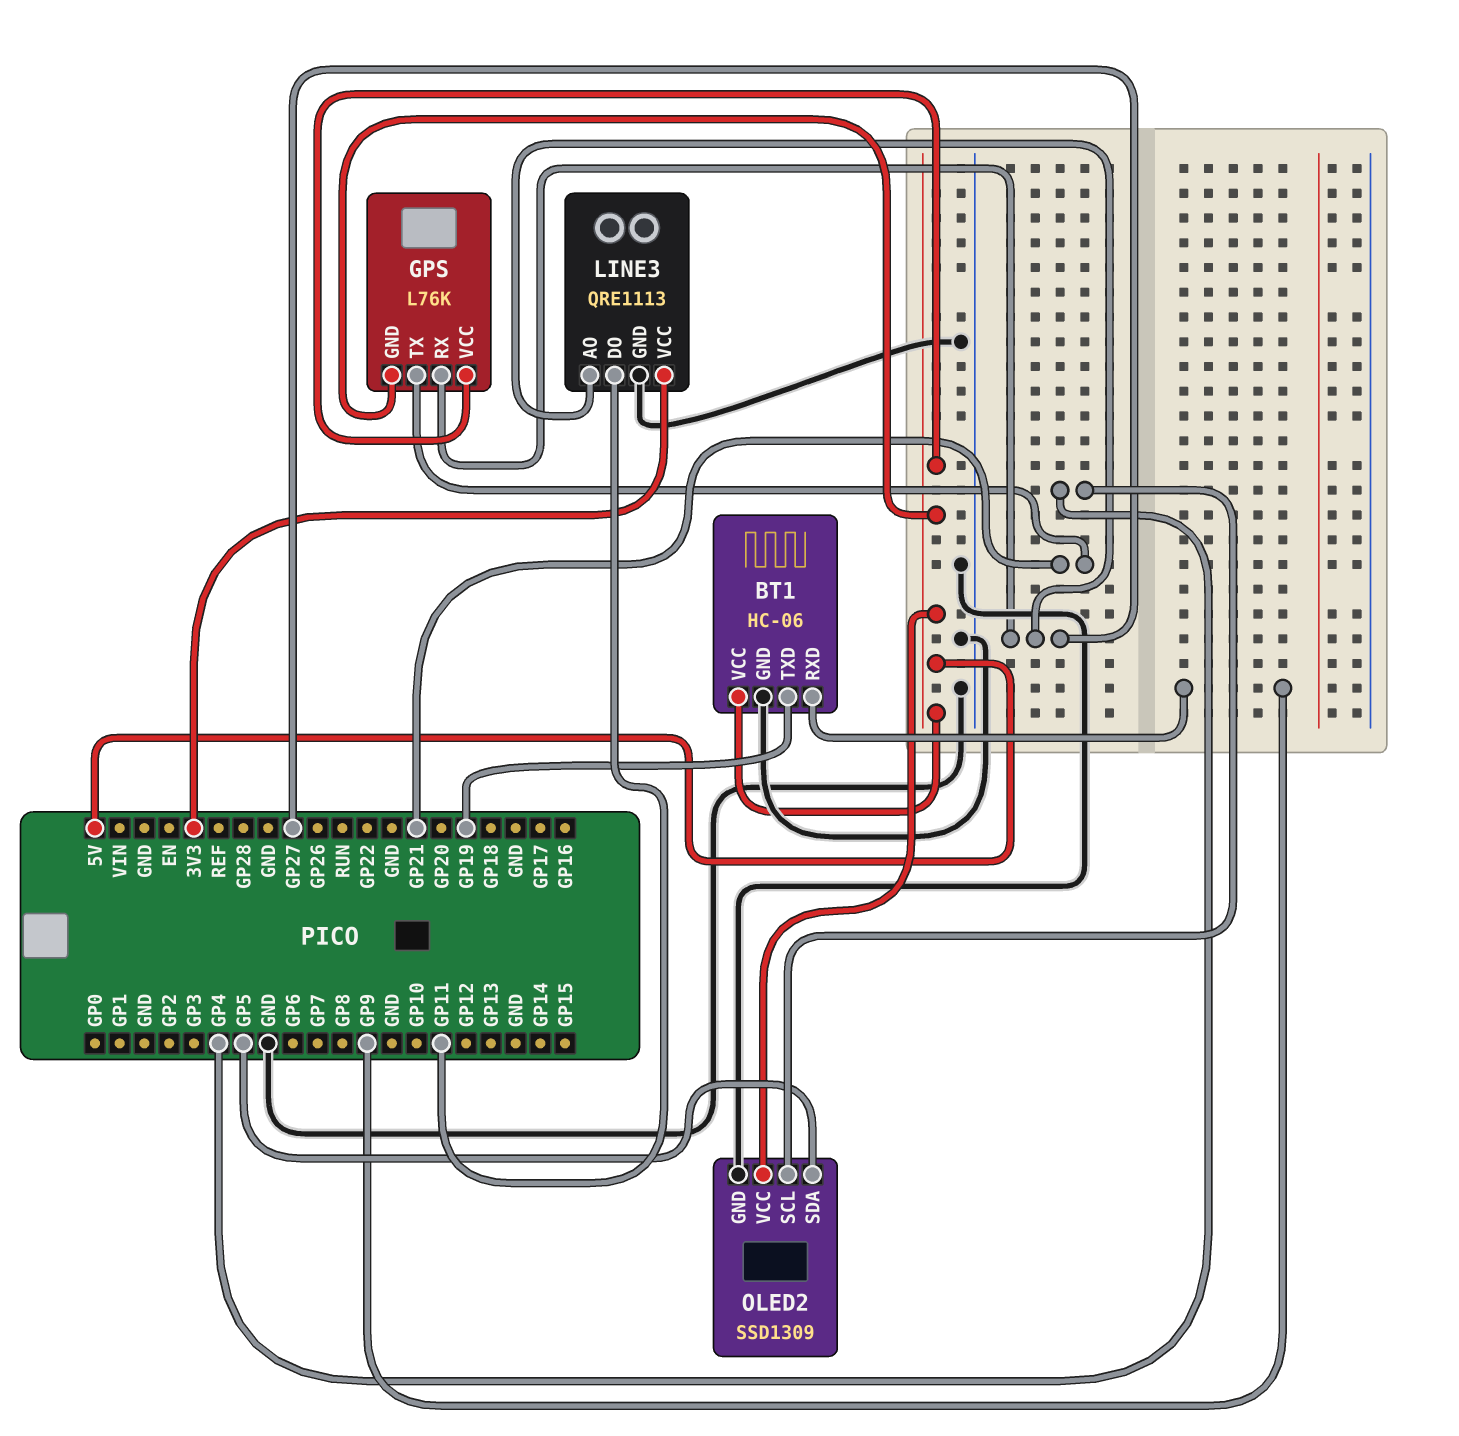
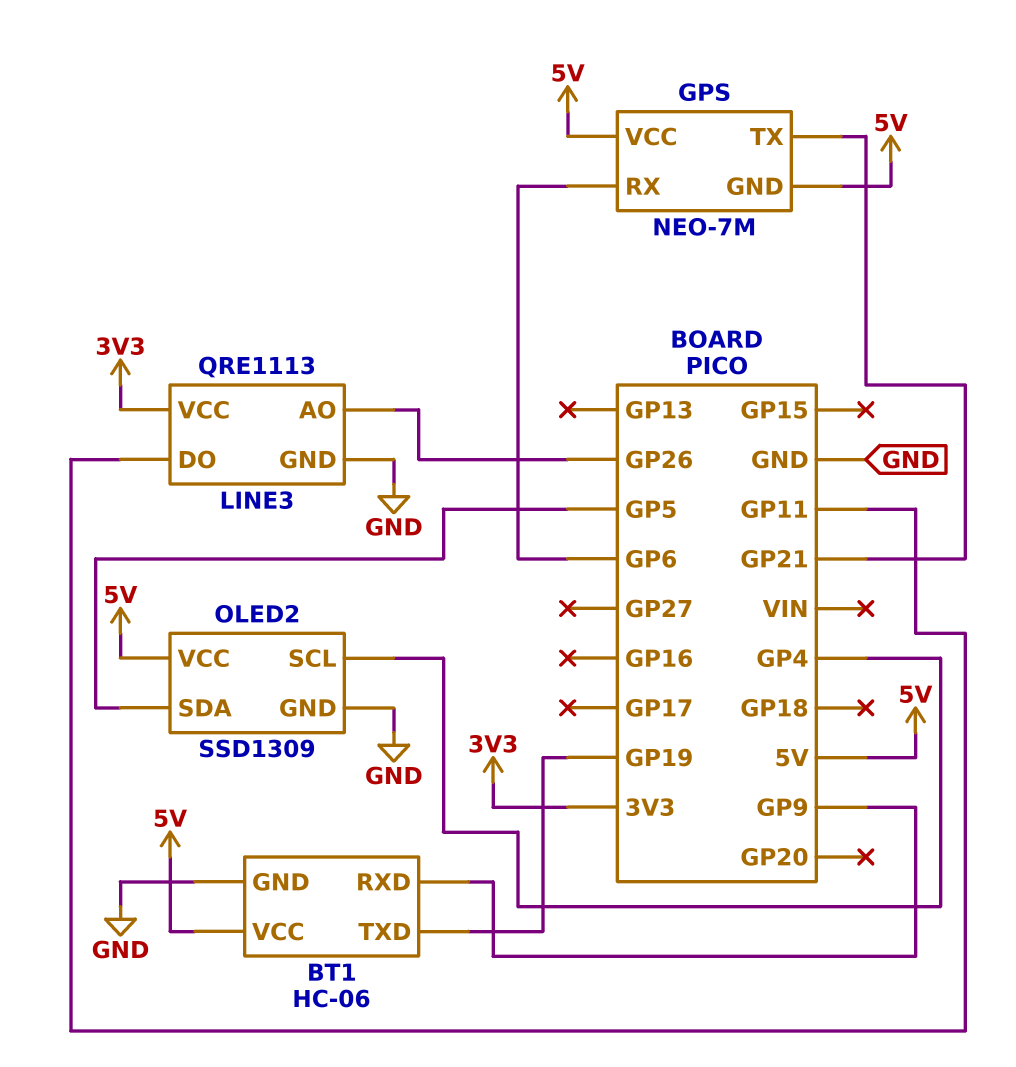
GPS: L76K -> NEO-7M
GPS pin RX: GP27 -> GP6
LINE3 pin AO: GP27 -> GP26

